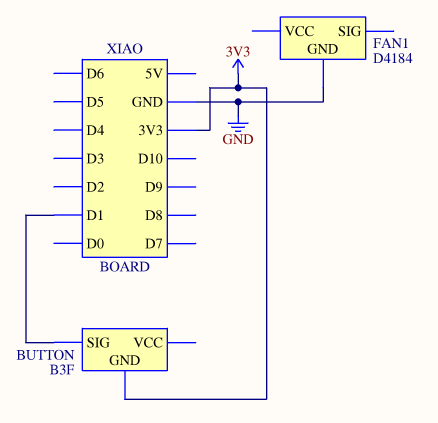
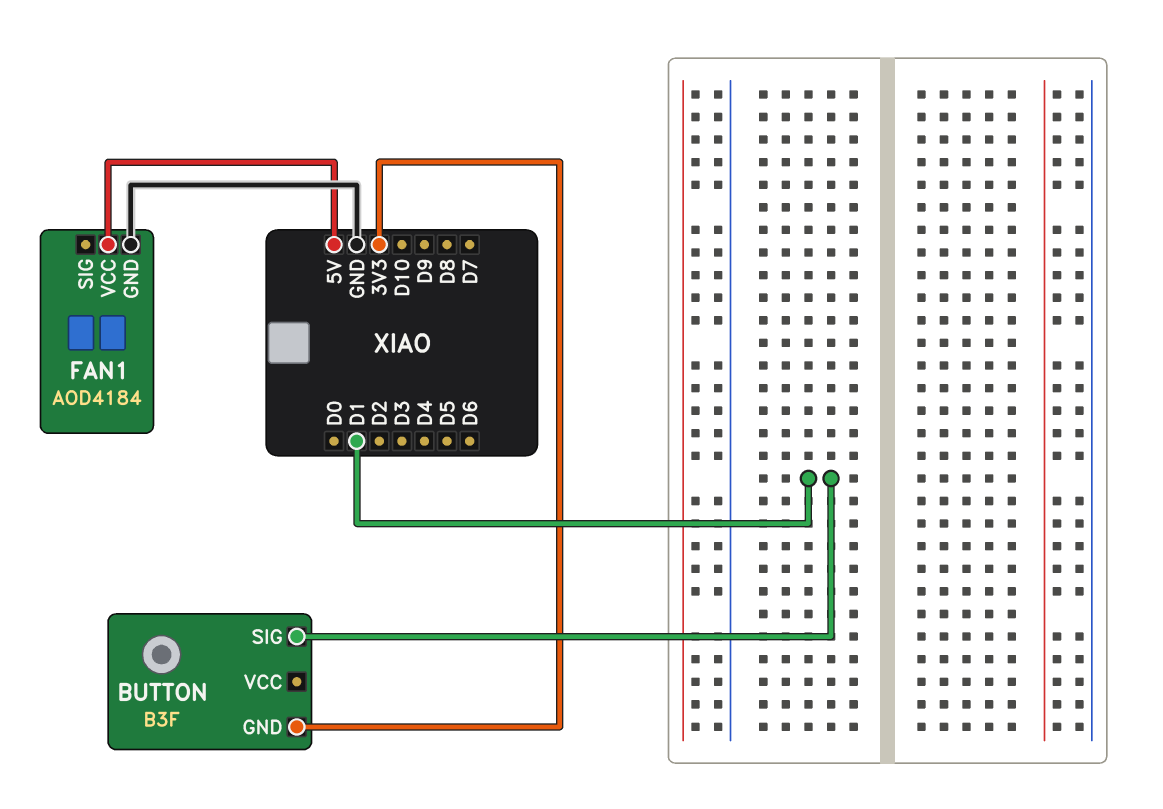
FAN1: D4184 -> AOD4184
FAN1 pin VCC: none -> 5V

